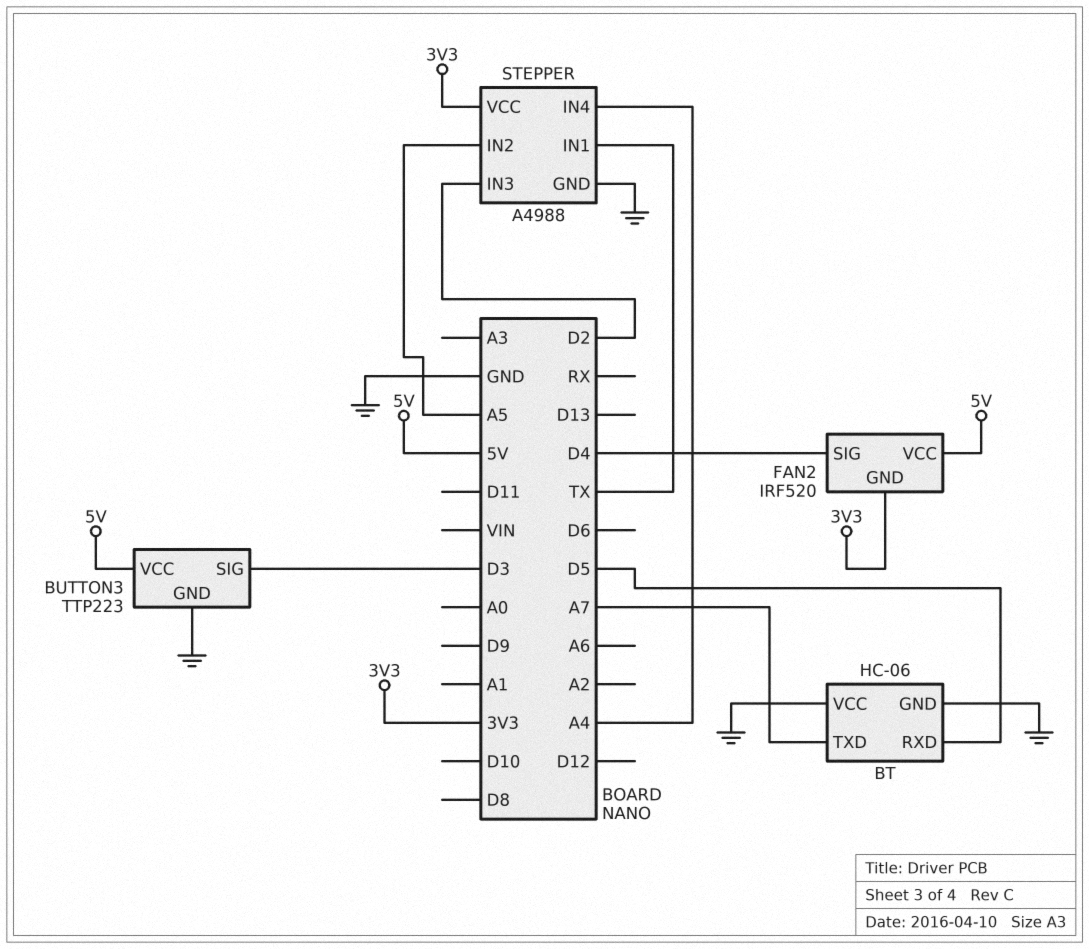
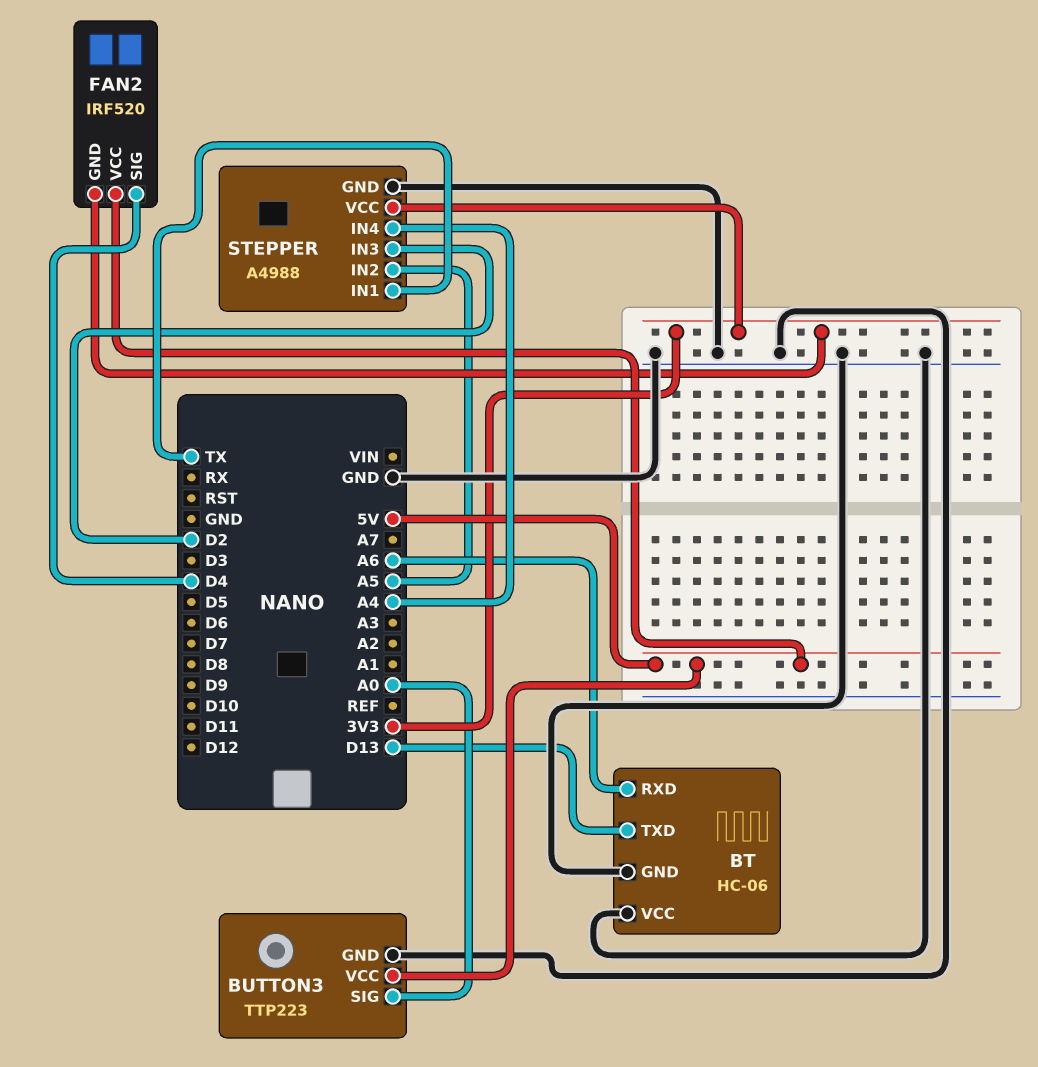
BT pin RXD: D5 -> A6
BT pin TXD: A7 -> D13
BUTTON3 pin SIG: D3 -> A0

